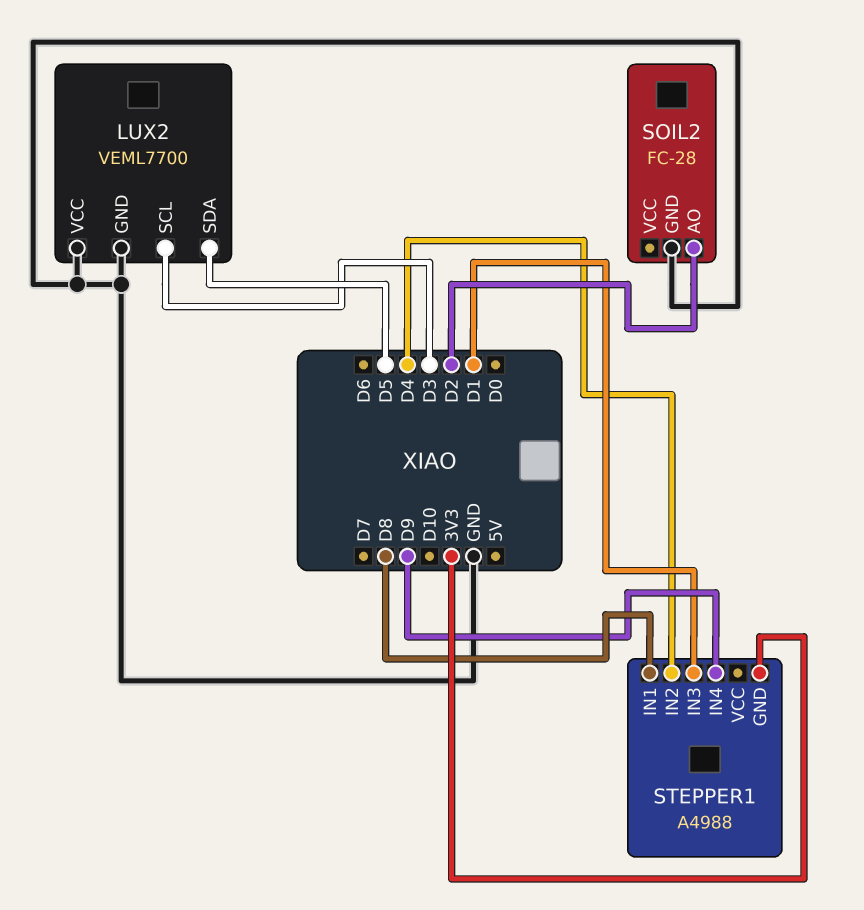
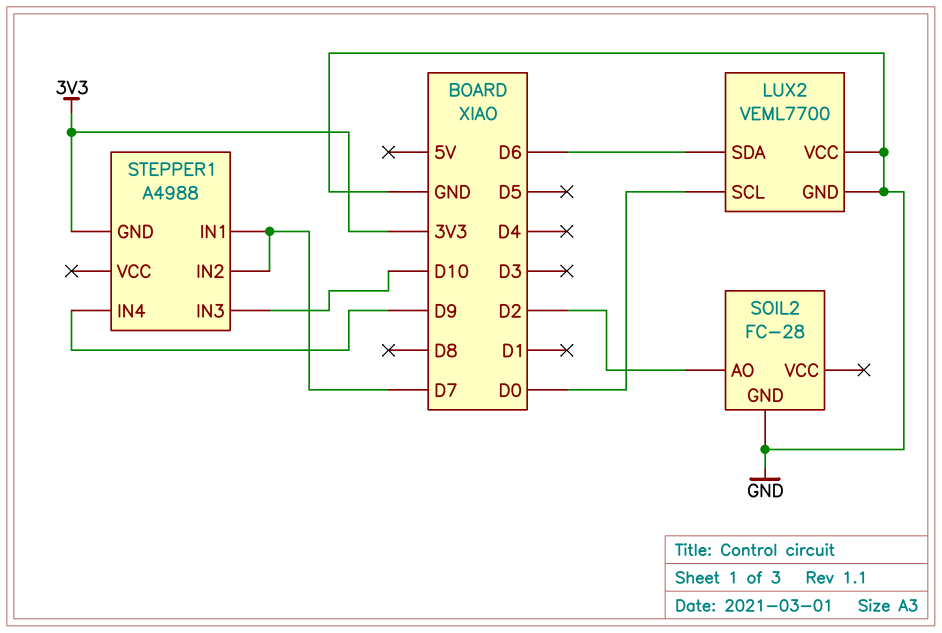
LUX2 pin SCL: D3 -> D0
LUX2 pin SDA: D5 -> D6
STEPPER1 pin IN1: D8 -> D7
STEPPER1 pin IN2: D4 -> D7
STEPPER1 pin IN3: D1 -> D10

